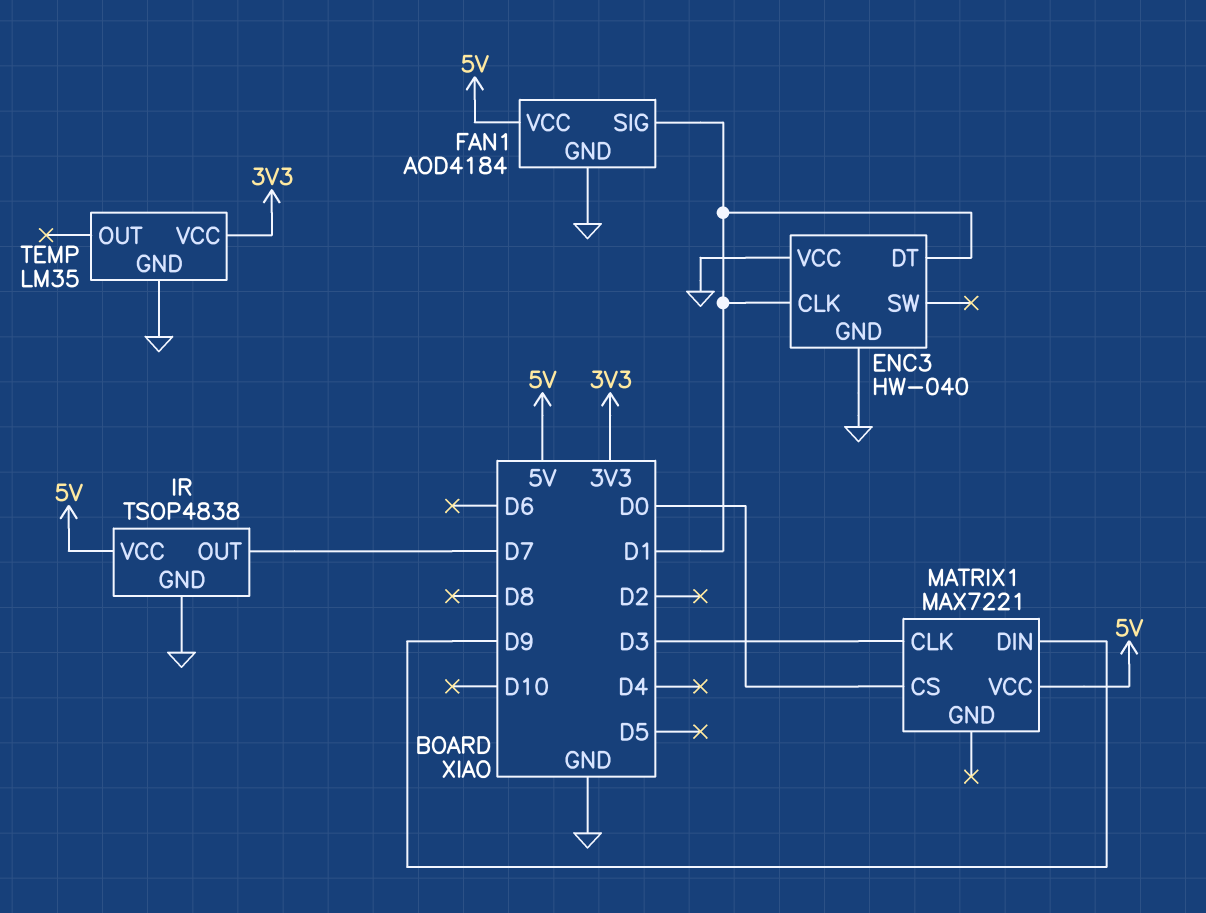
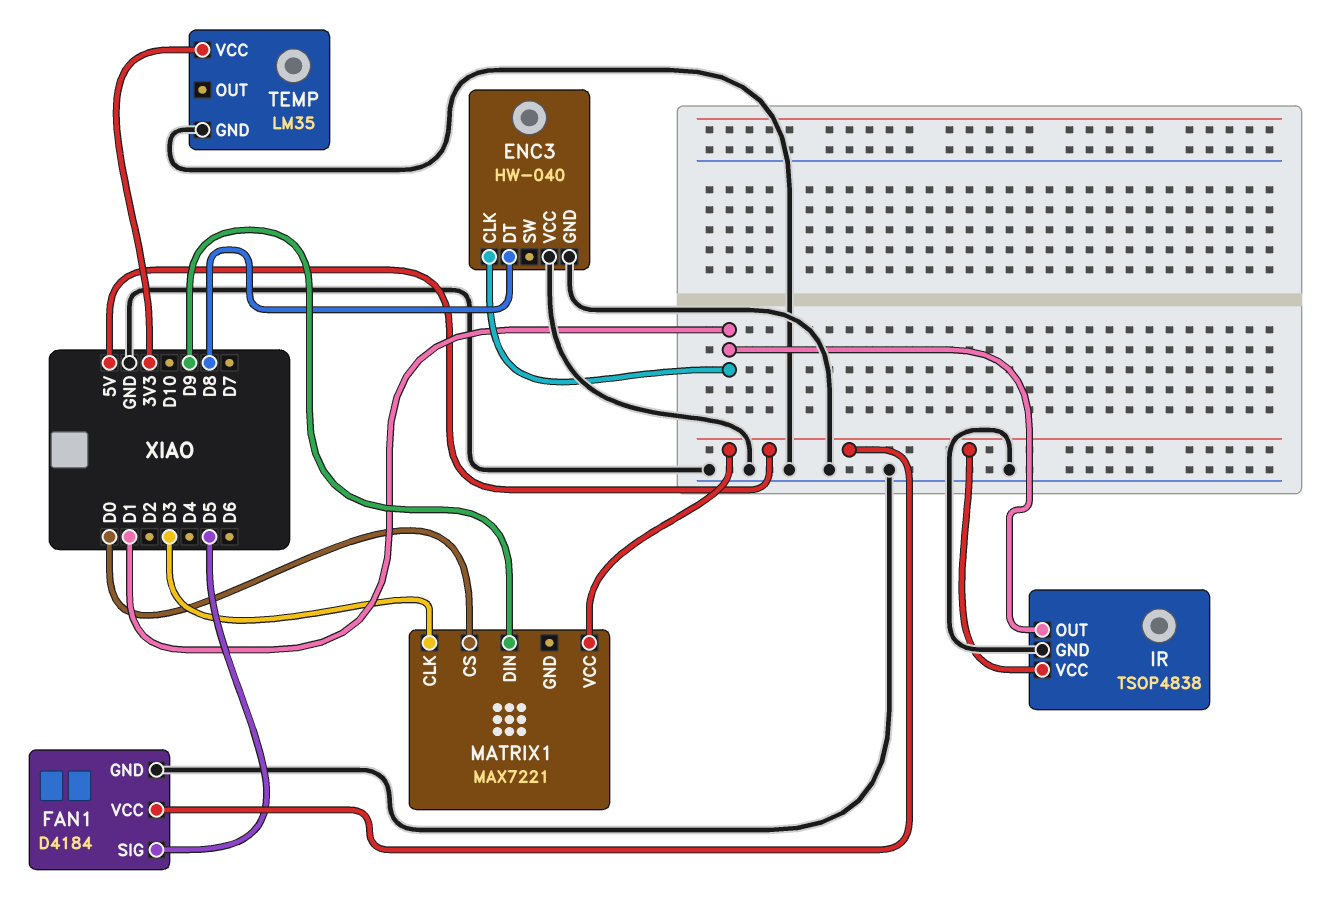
ENC3 pin DT: D1 -> D8
FAN1: AOD4184 -> D4184
FAN1 pin SIG: D1 -> D5
IR pin OUT: D7 -> D1

